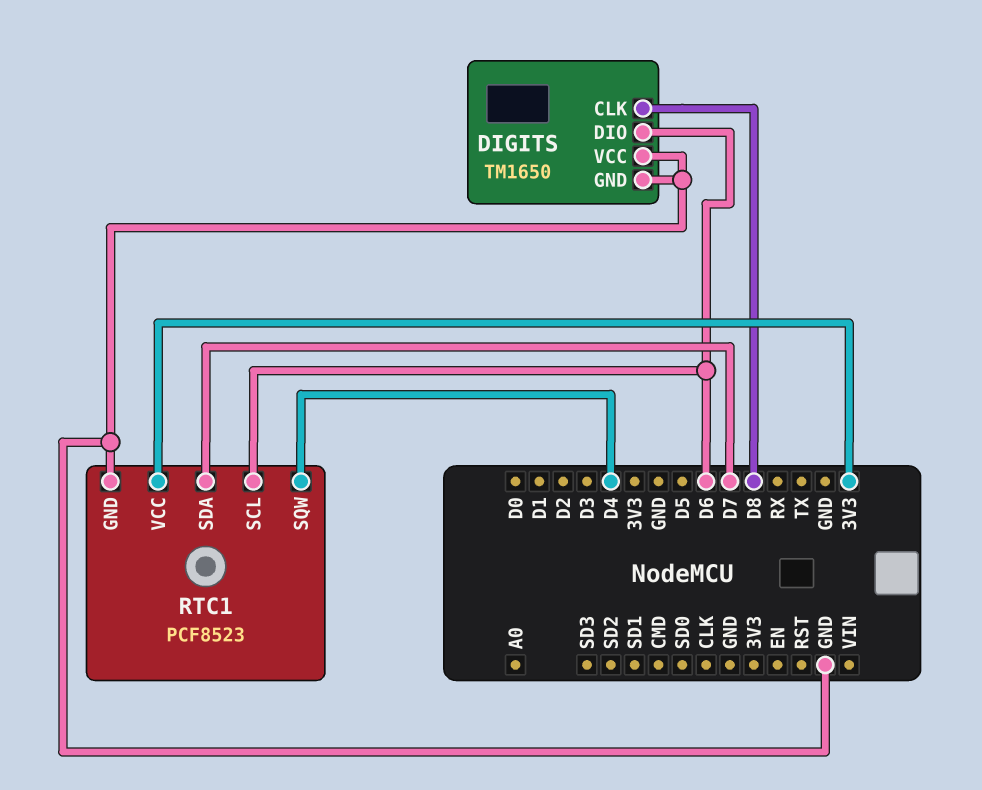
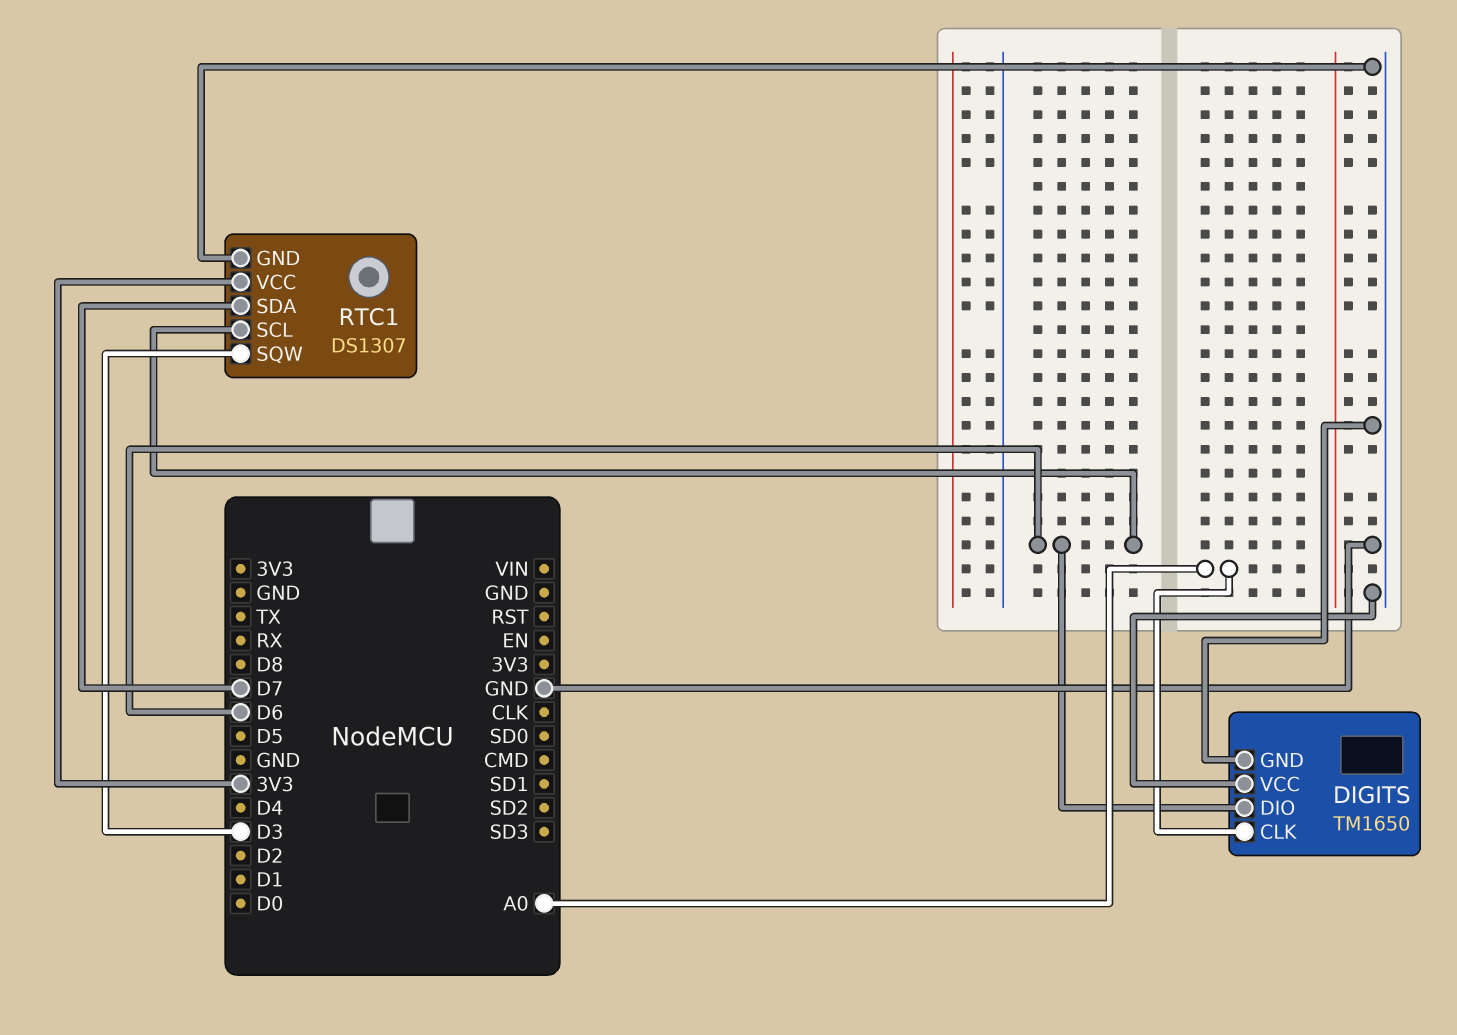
DIGITS pin CLK: D8 -> A0
RTC1: PCF8523 -> DS1307
RTC1 pin SQW: D4 -> D3

